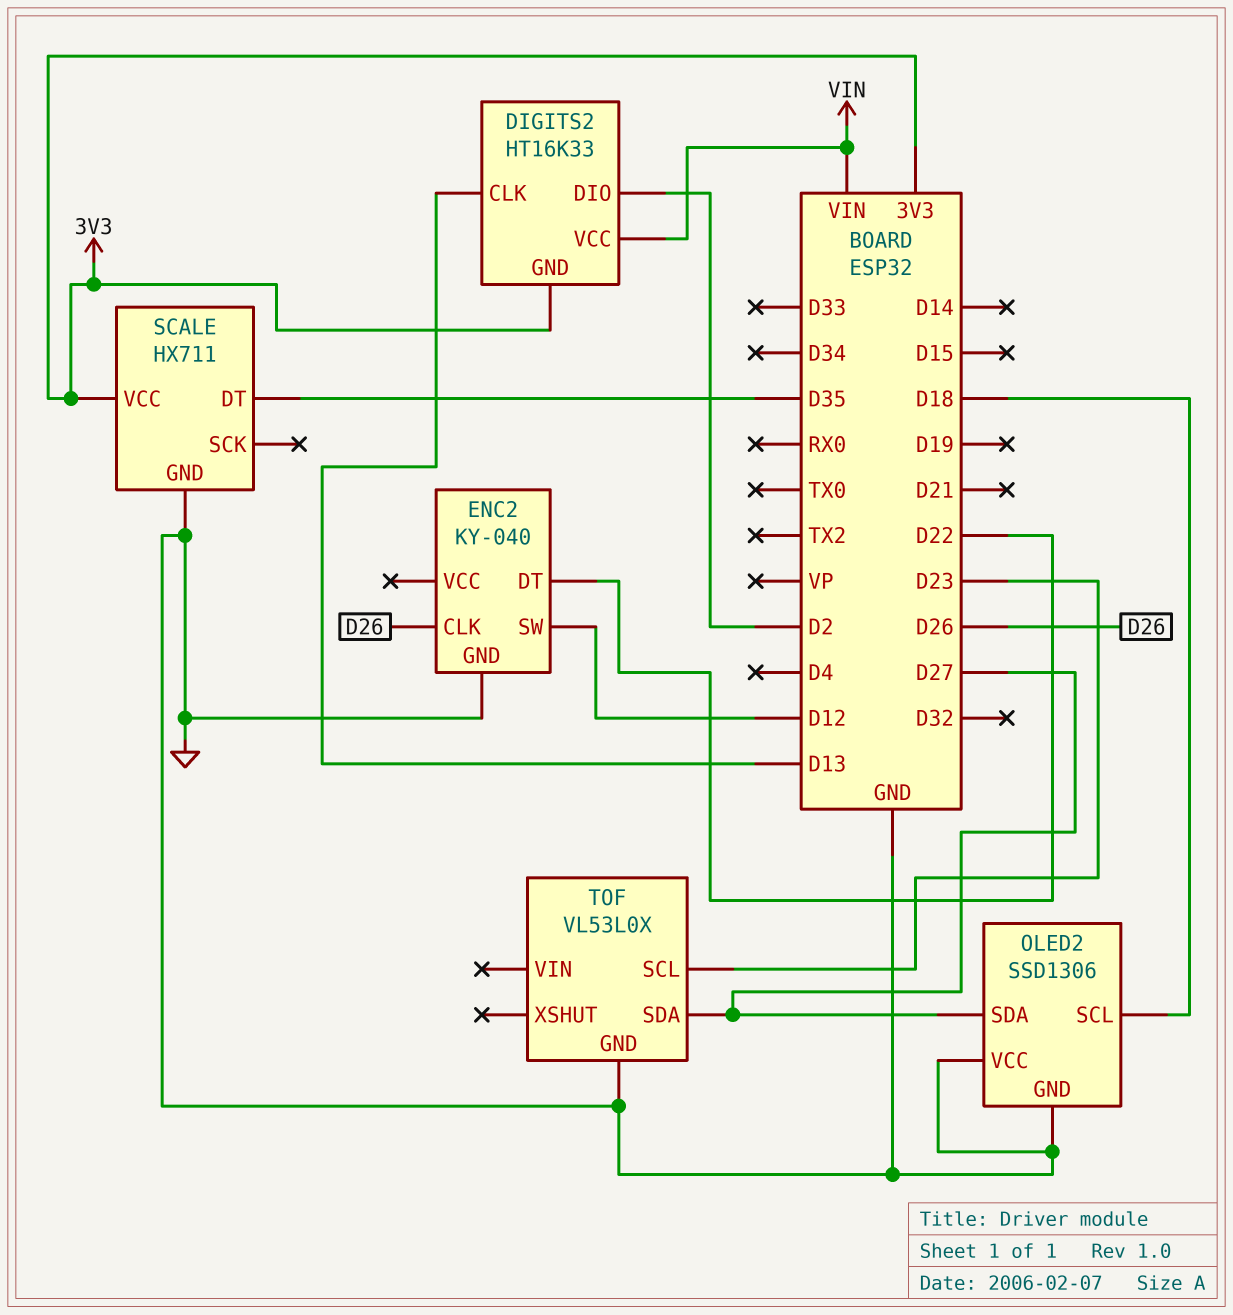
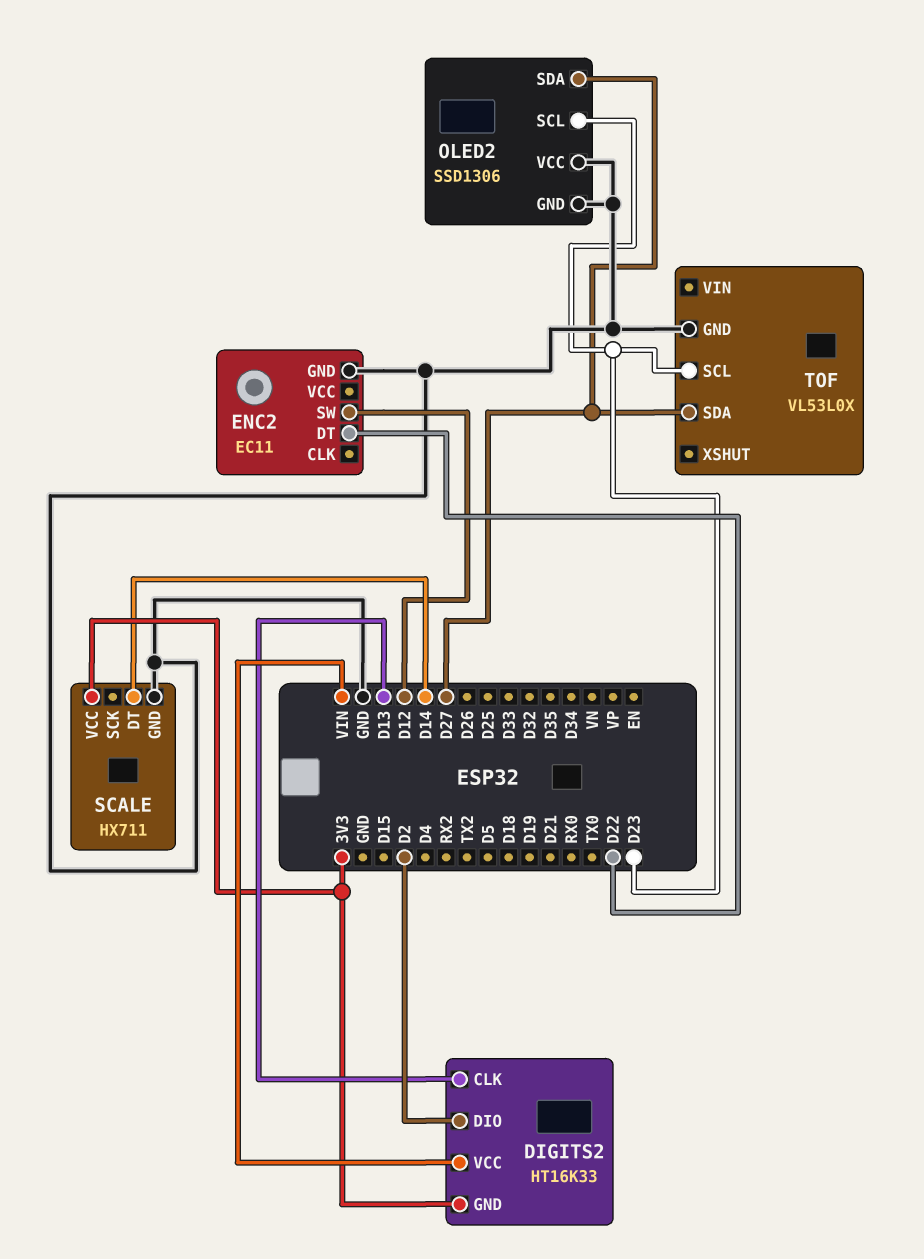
ENC2: KY-040 -> EC11
ENC2 pin CLK: D26 -> none
OLED2 pin SCL: D18 -> D23
SCALE pin DT: D35 -> D14

